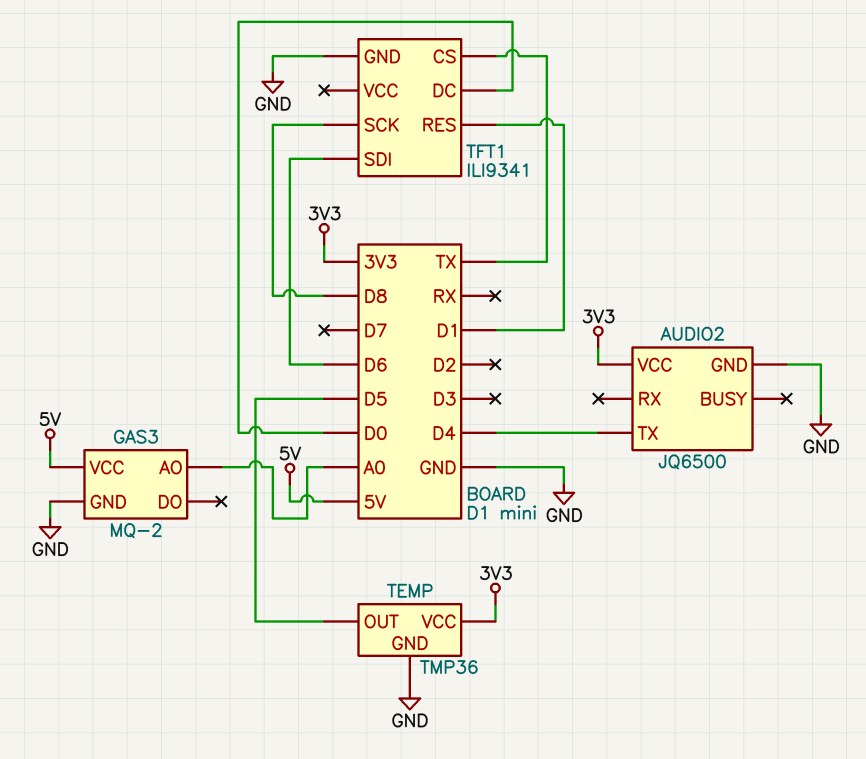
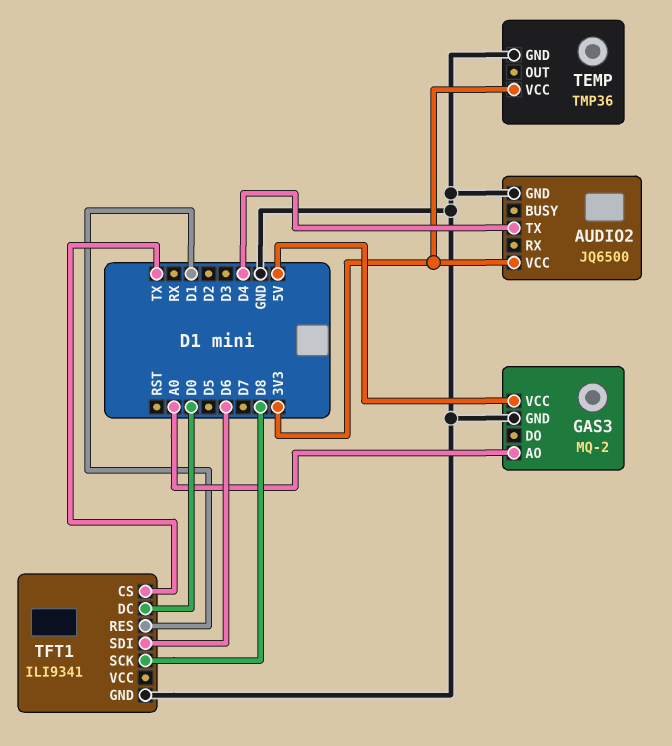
TEMP pin OUT: D5 -> none

